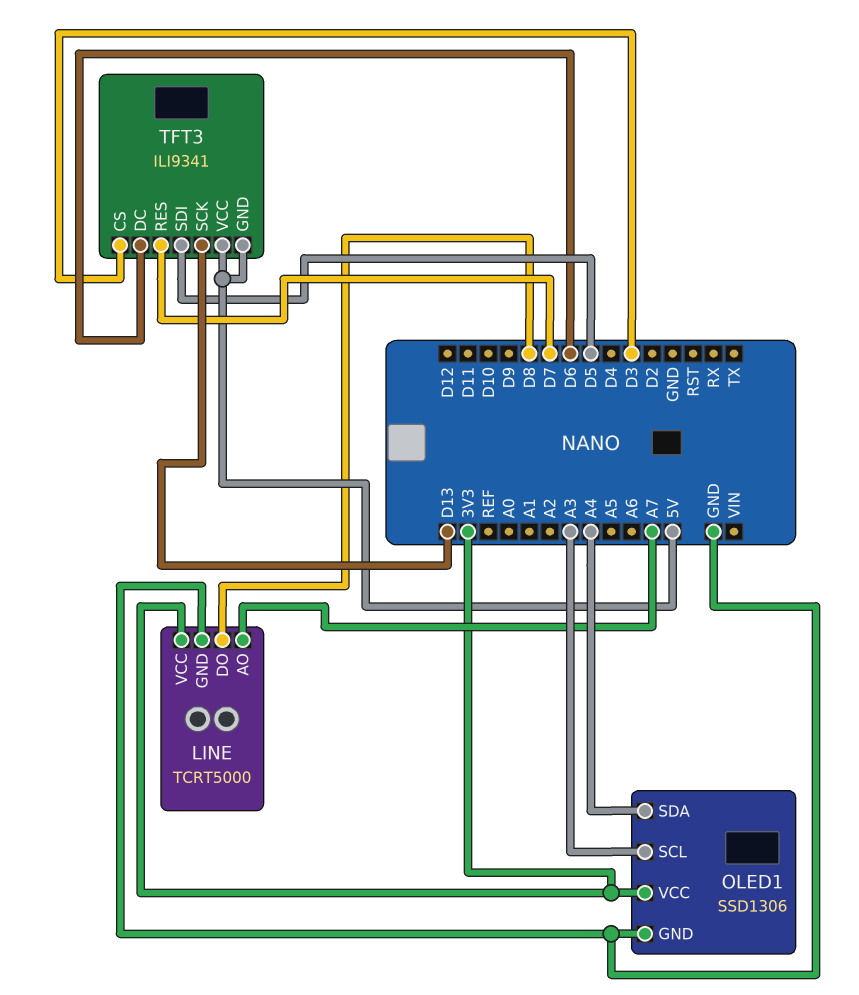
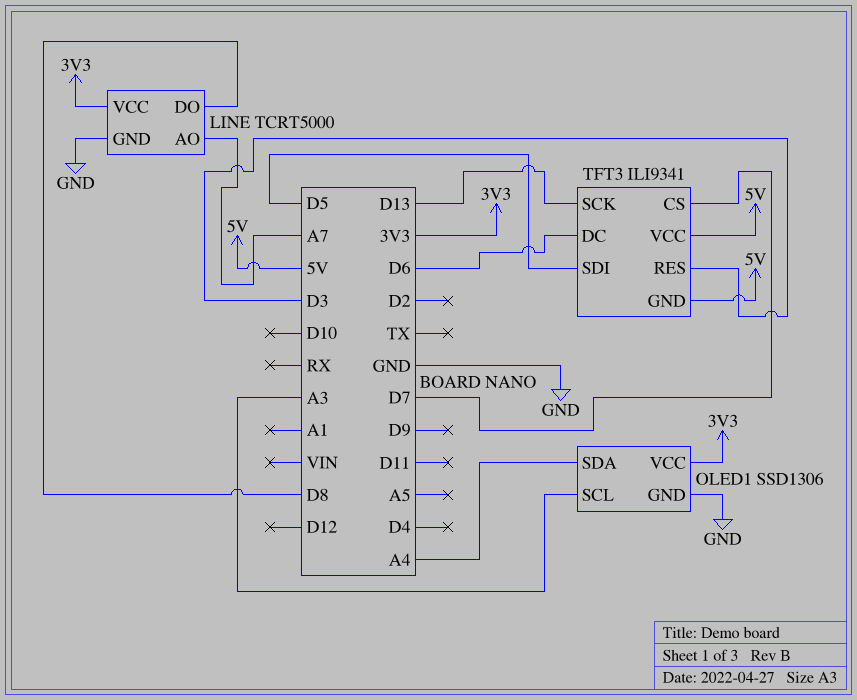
TFT3 pin CS: D3 -> D7
TFT3 pin RES: D7 -> D3

